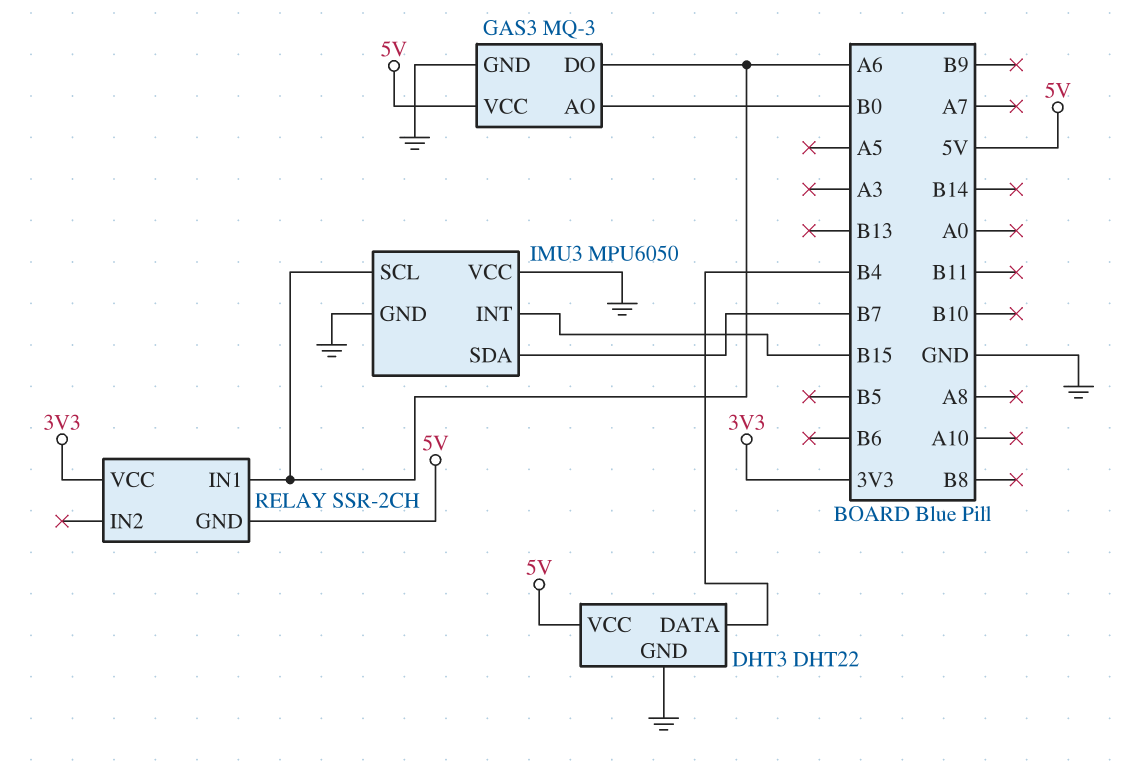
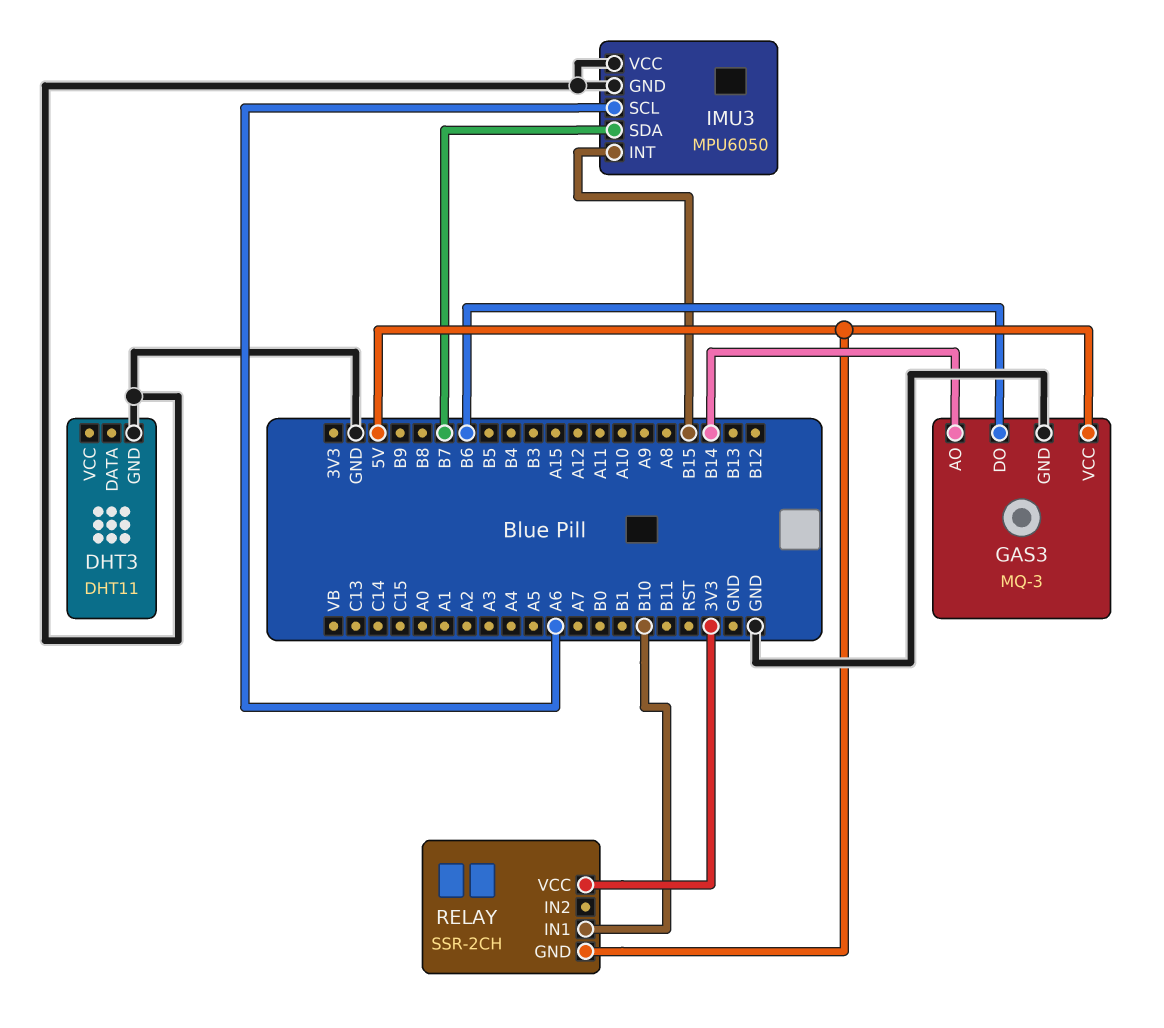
DHT3: DHT22 -> DHT11
DHT3 pin DATA: B4 -> none
DHT3 pin VCC: 5V -> none
GAS3 pin AO: B0 -> B14
GAS3 pin DO: A6 -> B6
RELAY pin IN1: A6 -> B10

